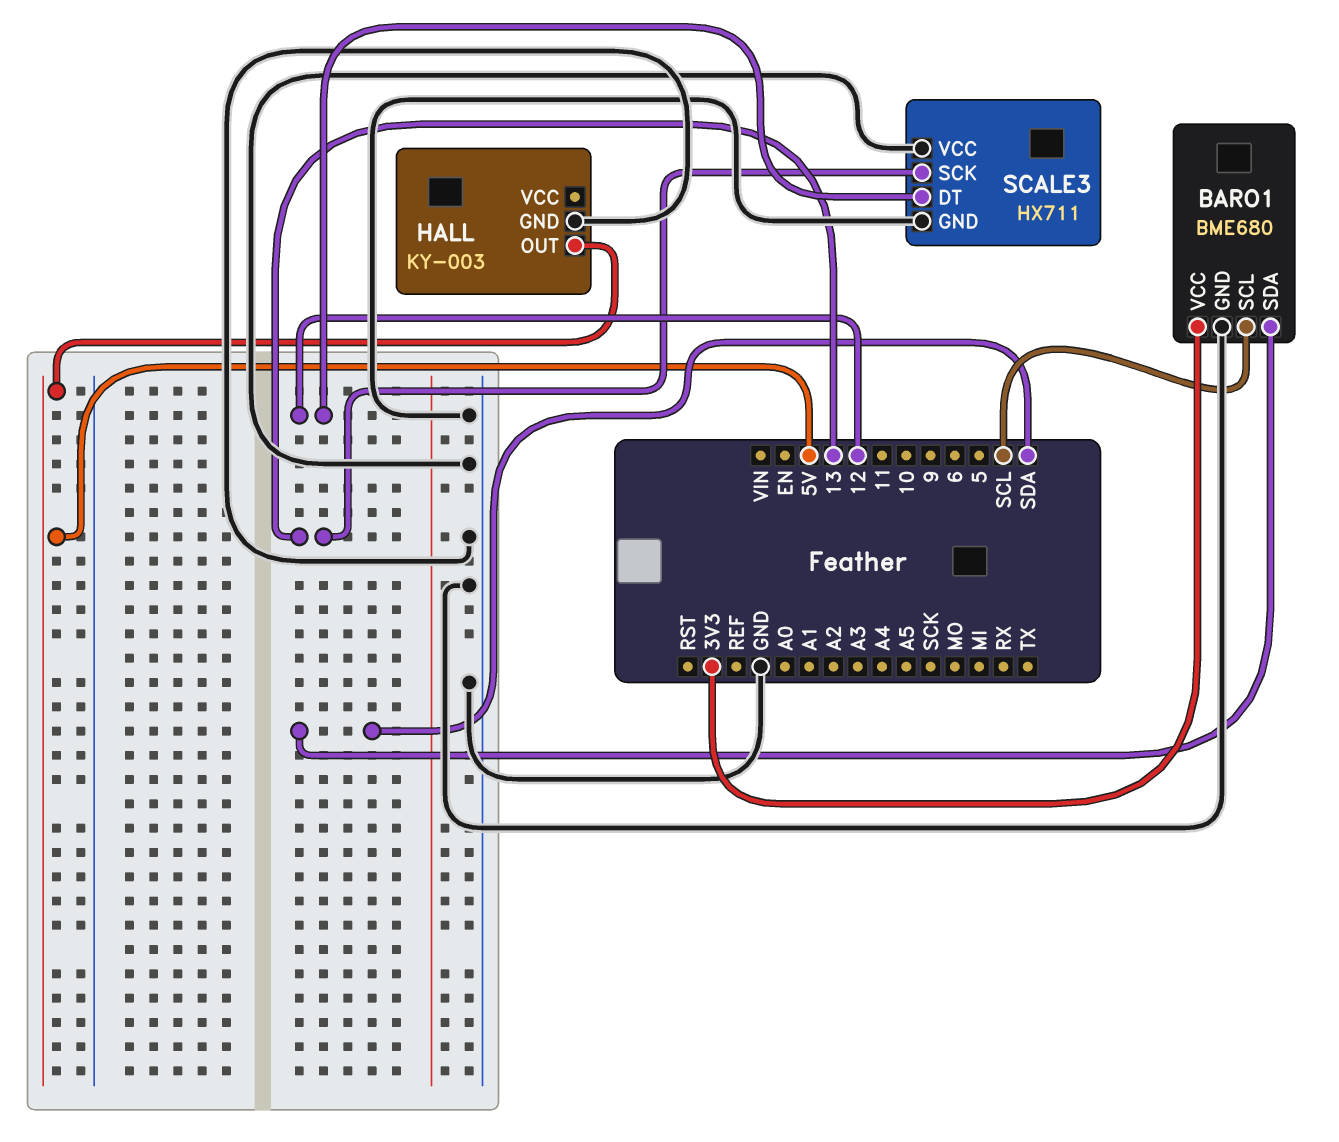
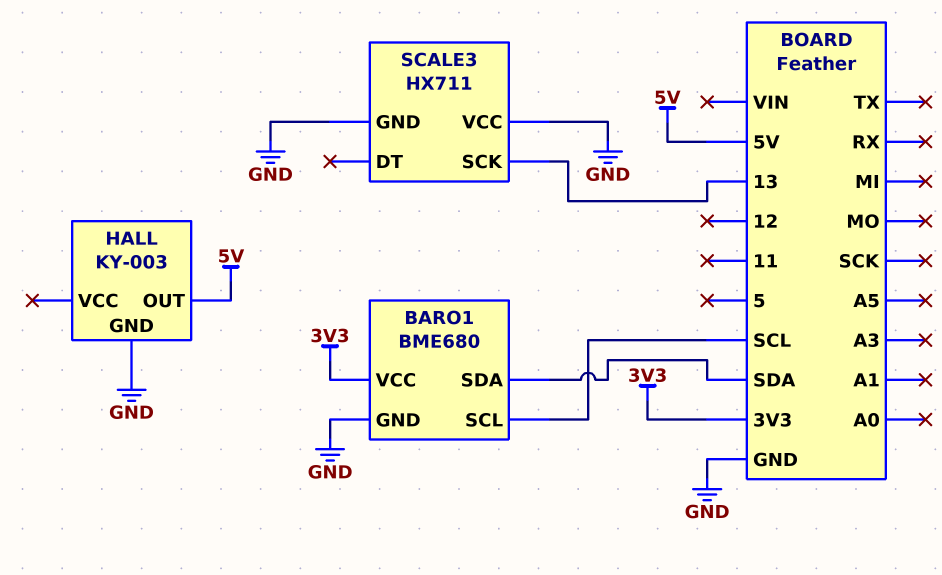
SCALE3 pin DT: 12 -> none

